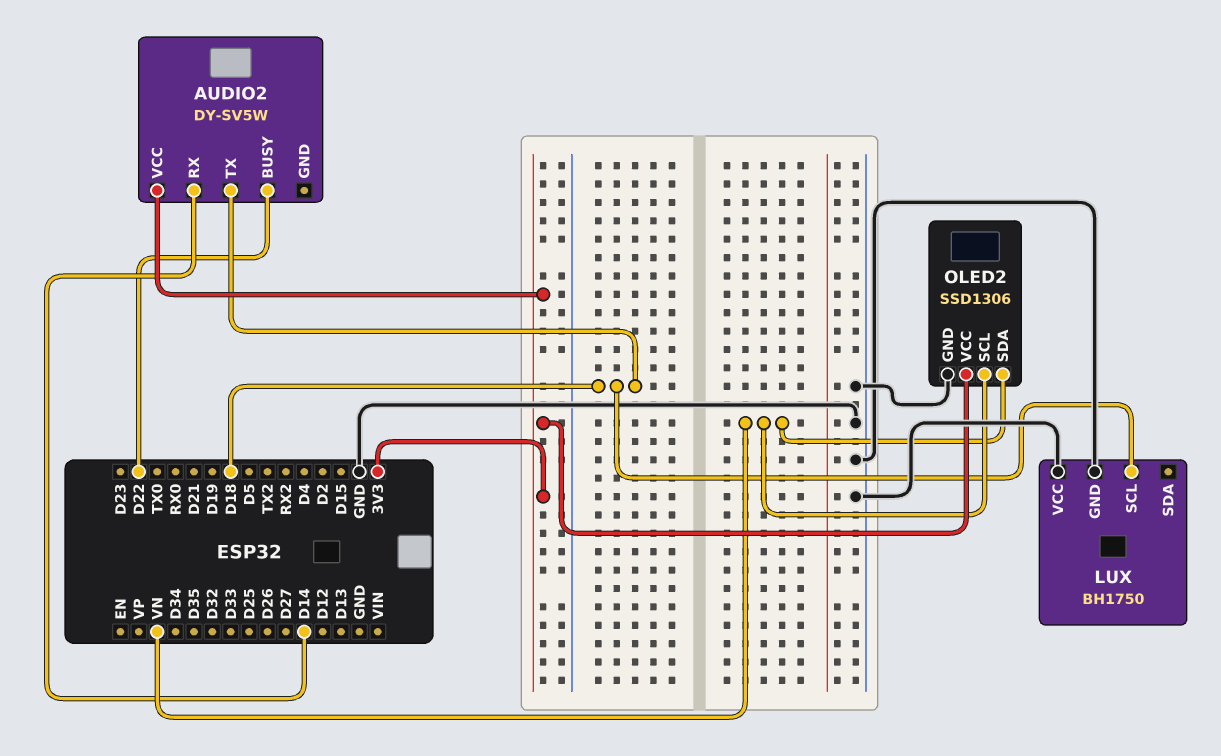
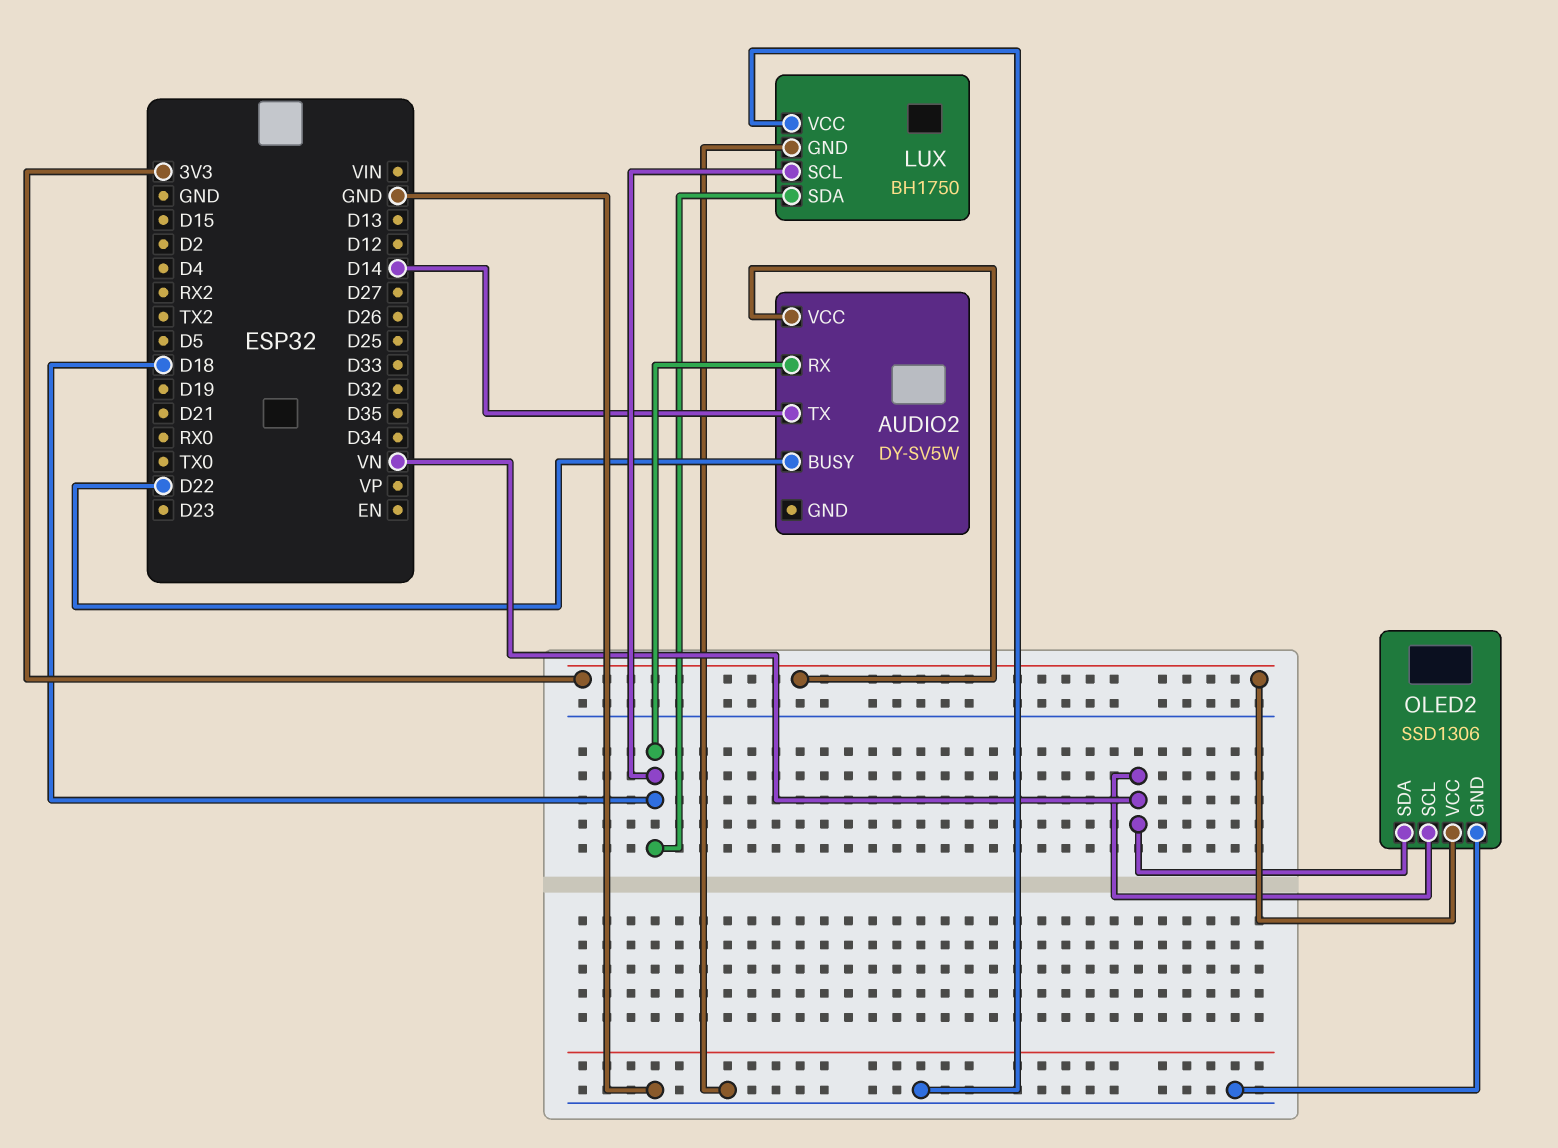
AUDIO2 pin RX: D14 -> D18
AUDIO2 pin TX: D18 -> D14
LUX pin SDA: none -> D18

